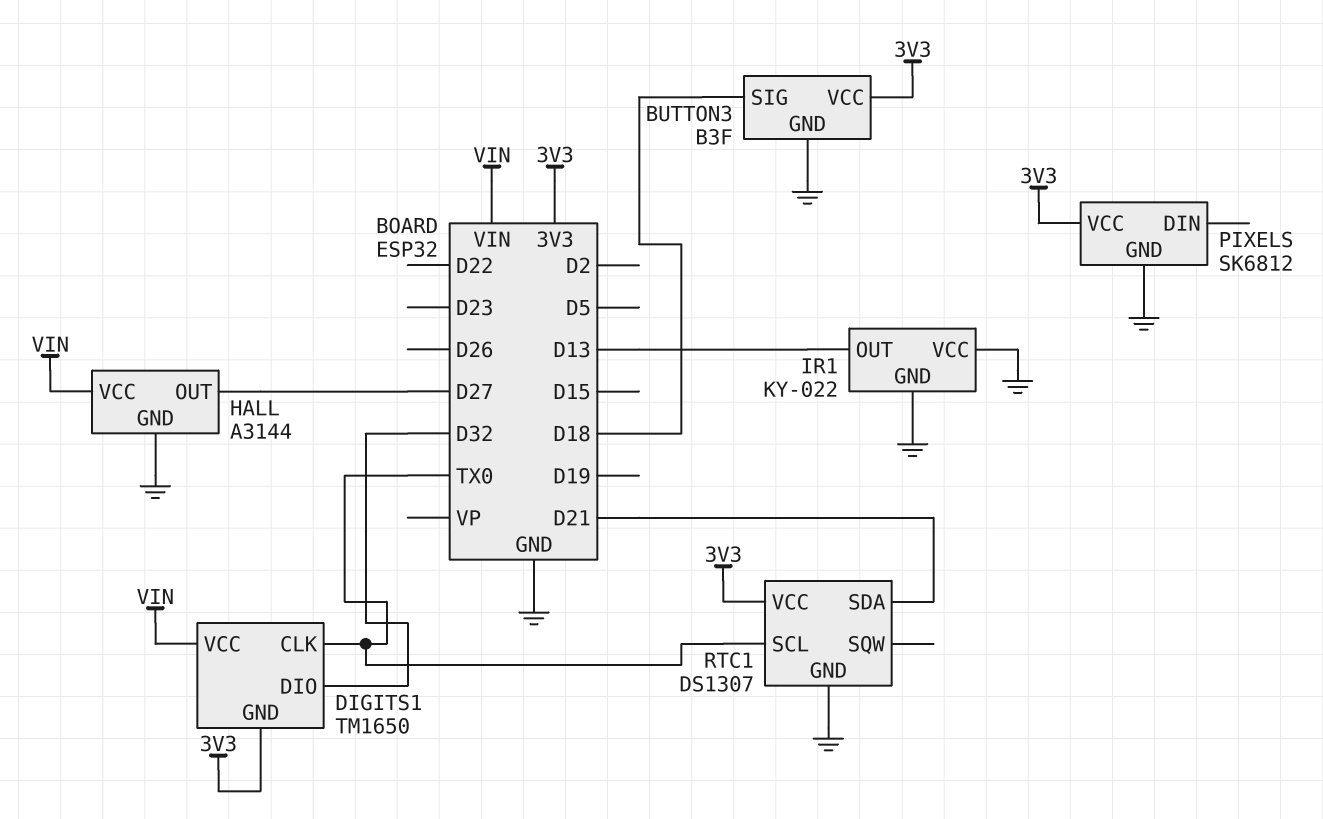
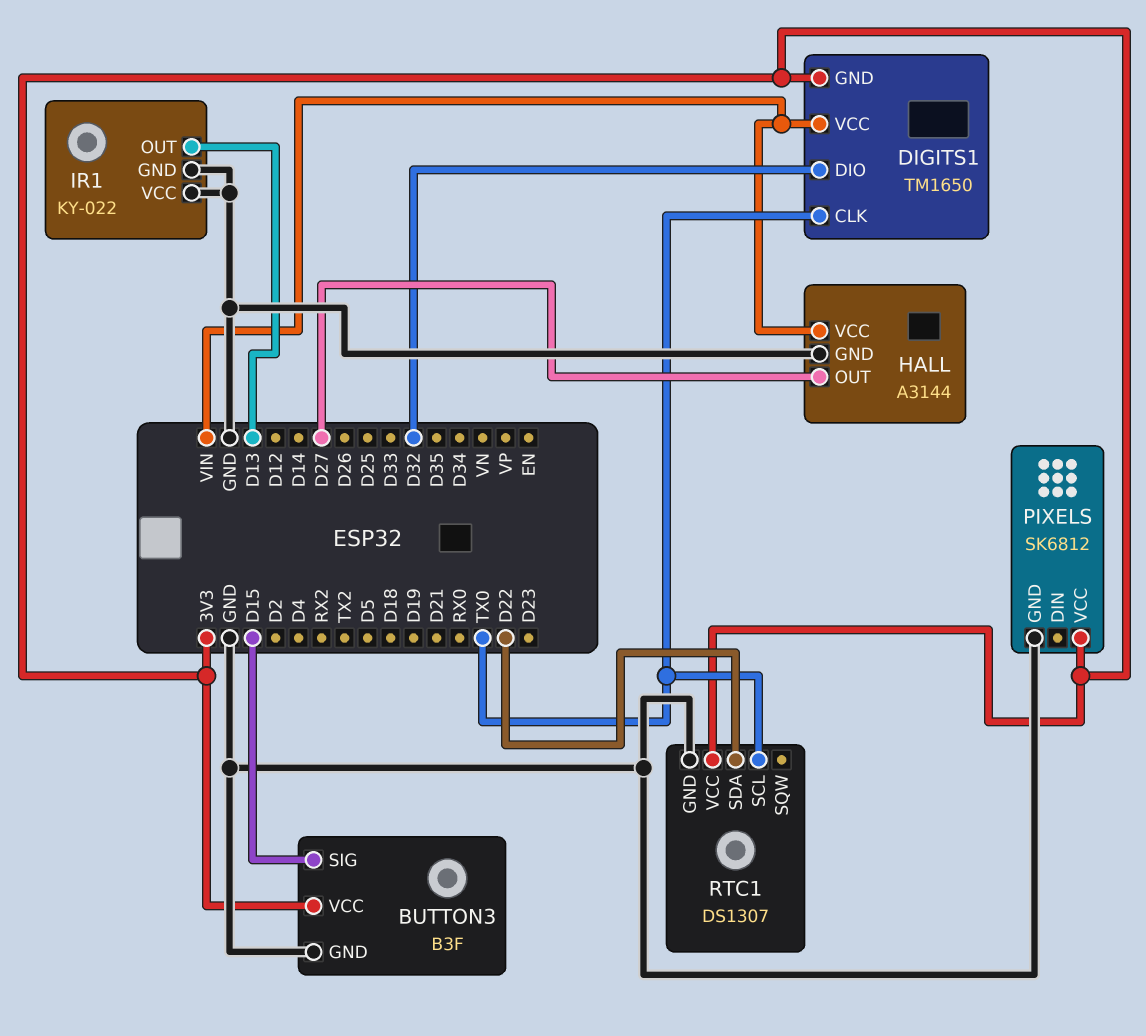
BUTTON3 pin SIG: D18 -> D15
RTC1 pin SDA: D21 -> D22

